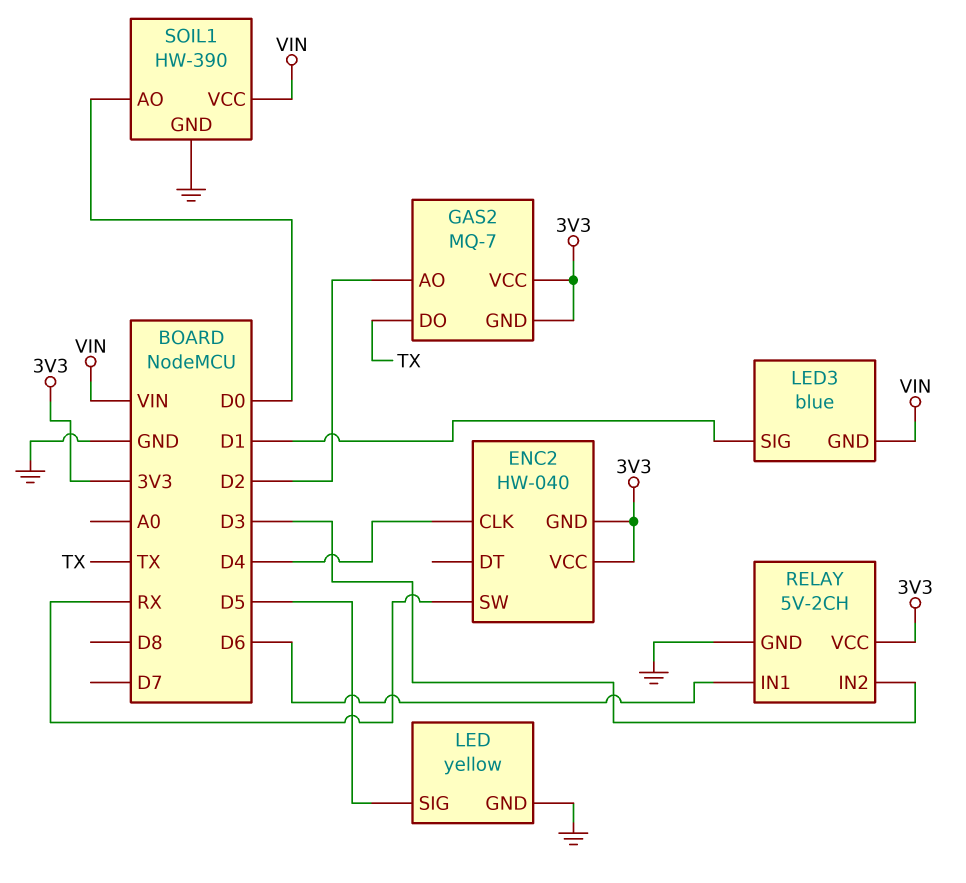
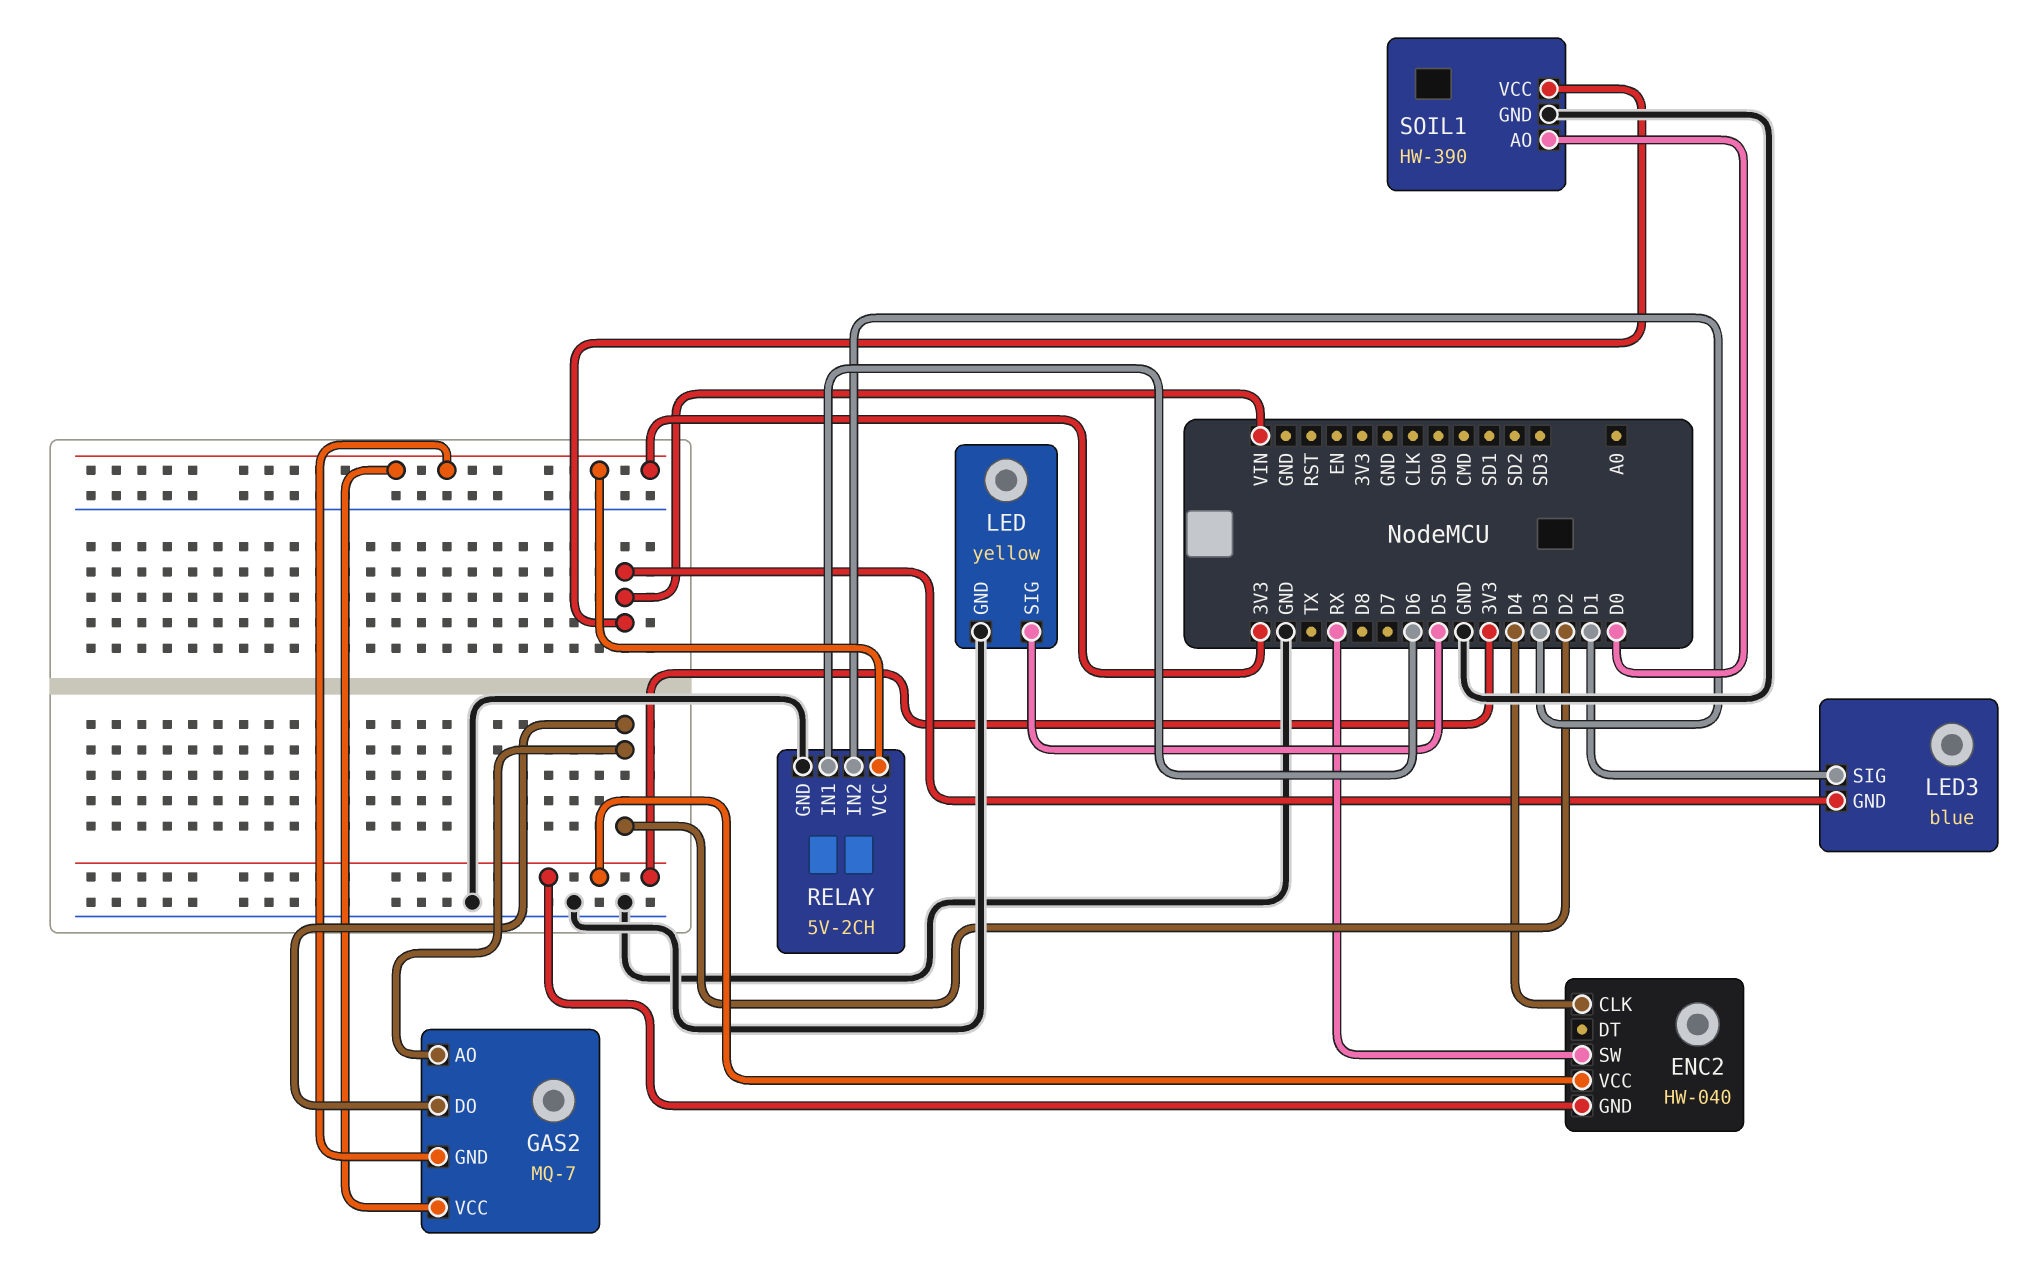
GAS2 pin DO: TX -> D2

